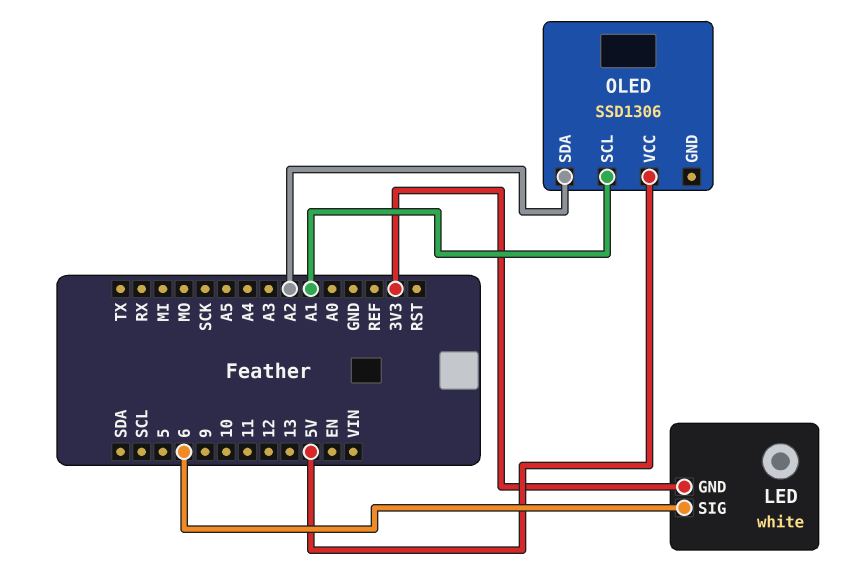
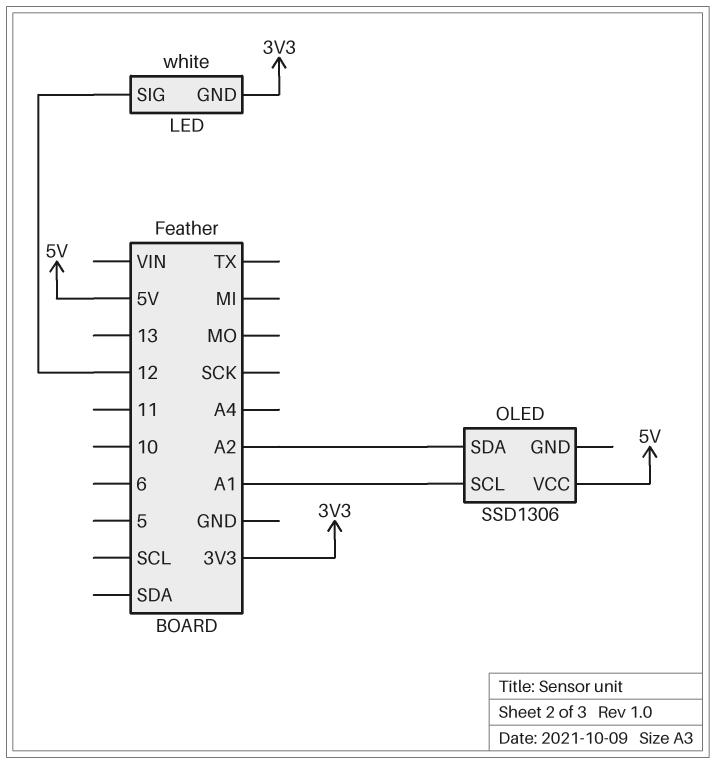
LED pin SIG: 6 -> 12

